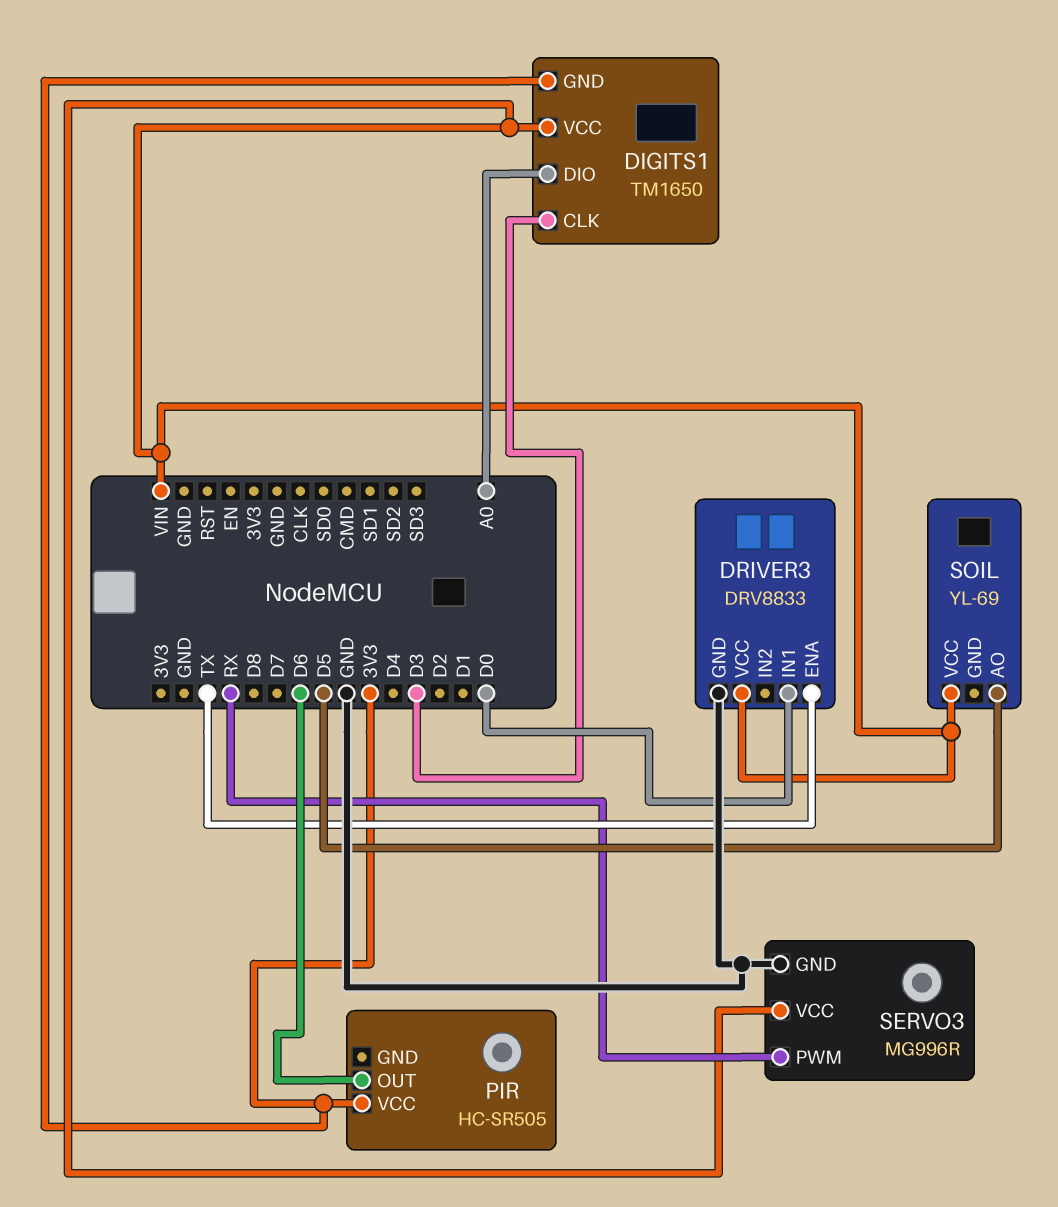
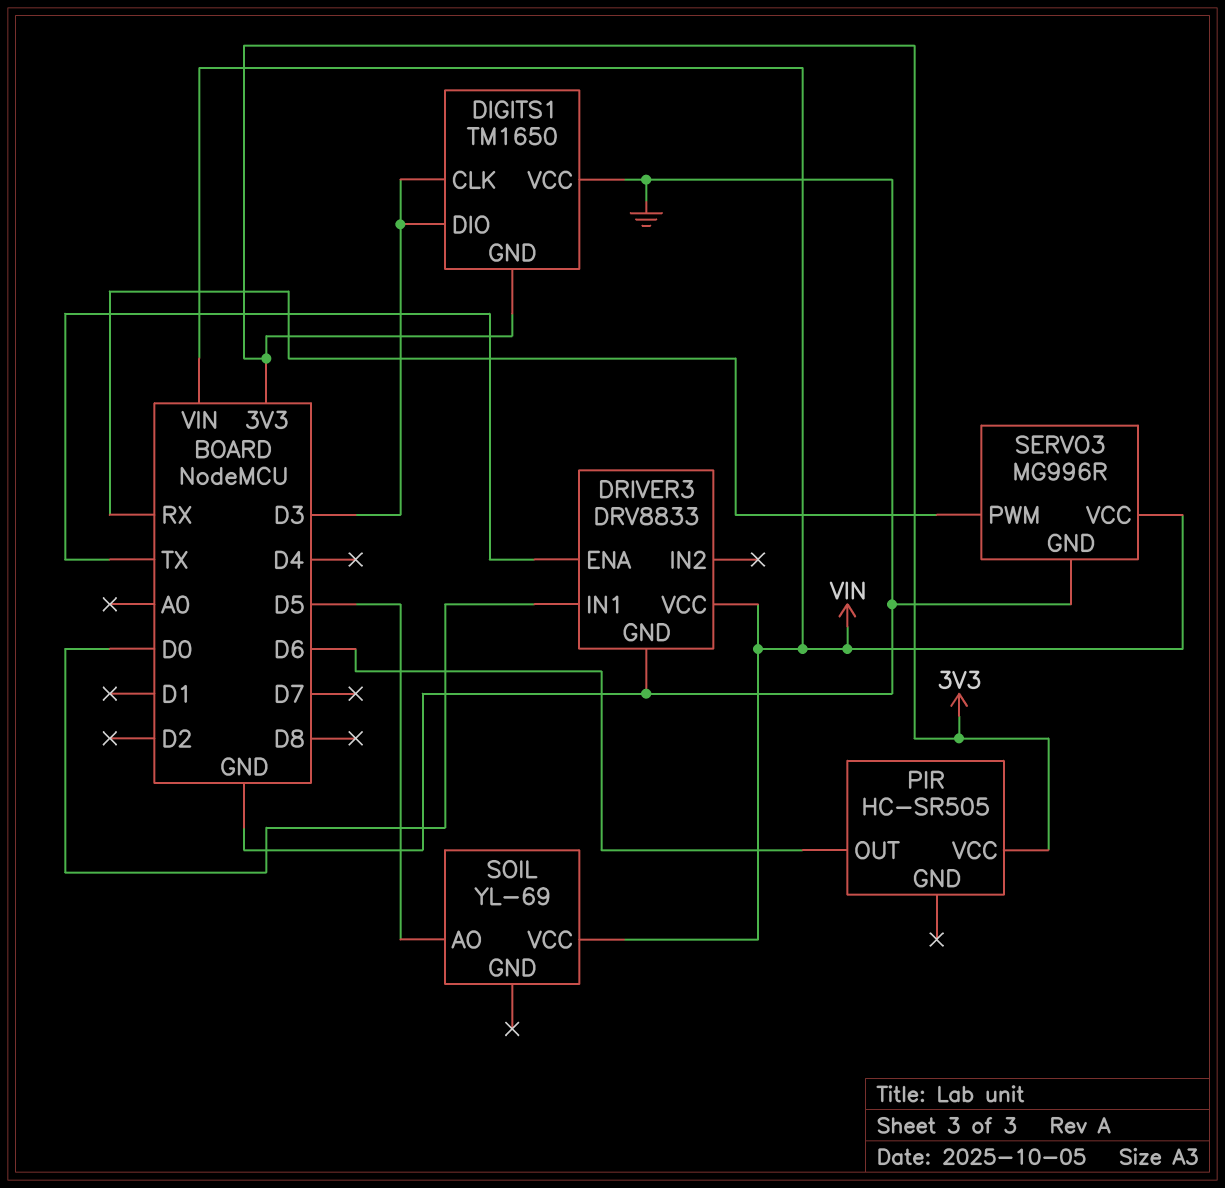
DIGITS1 pin DIO: A0 -> D3
DIGITS1 pin VCC: VIN -> GND

